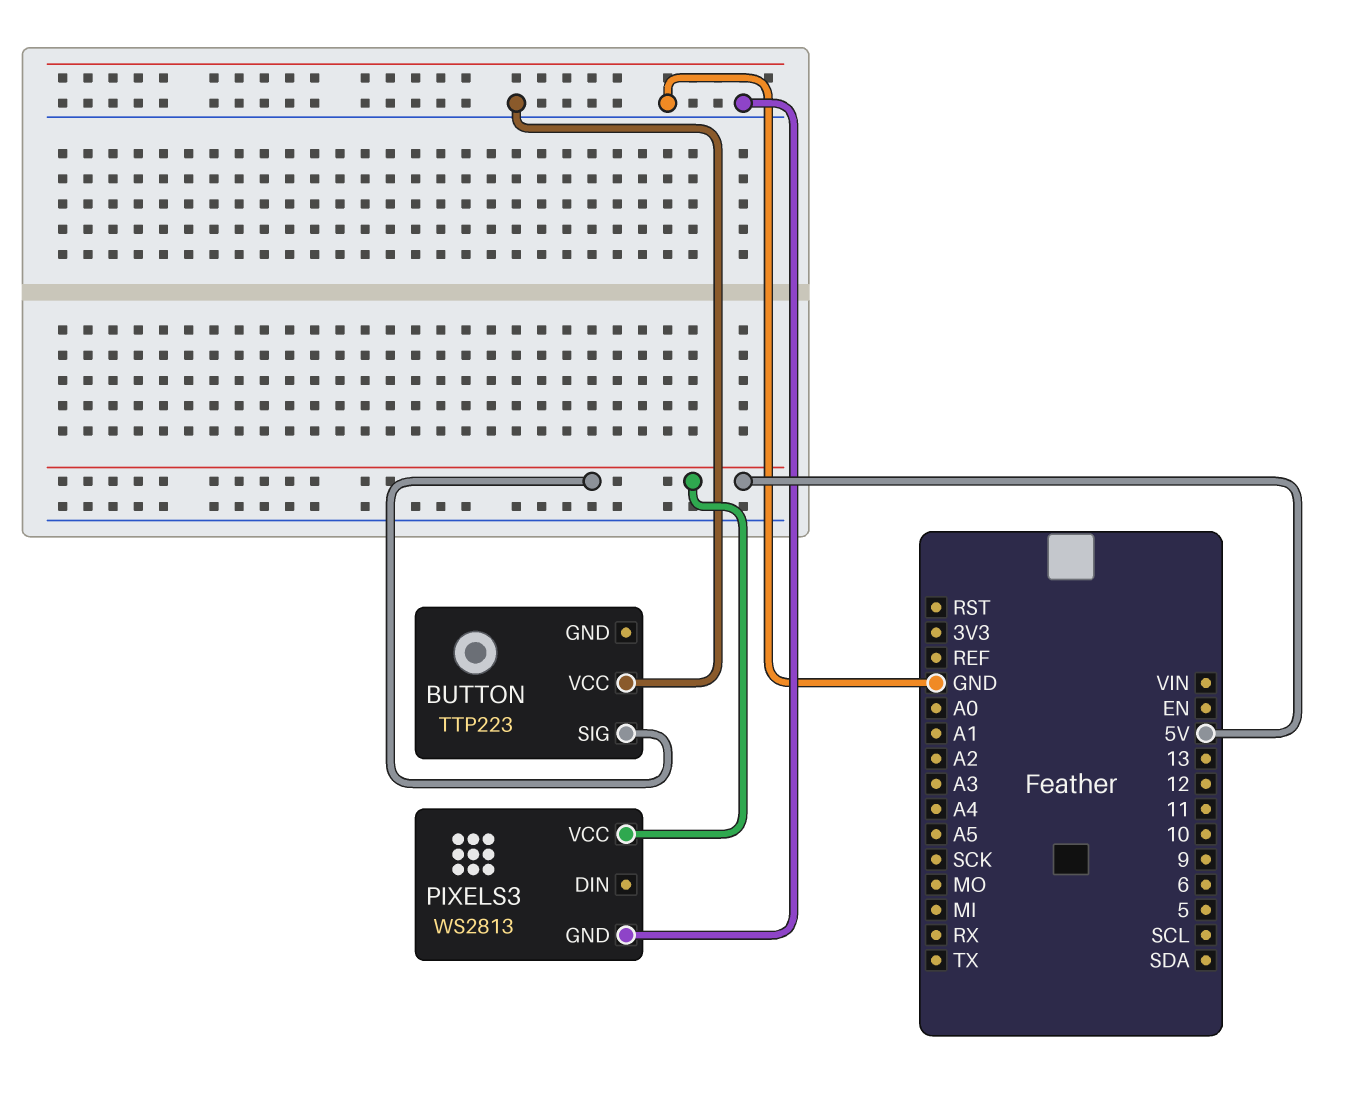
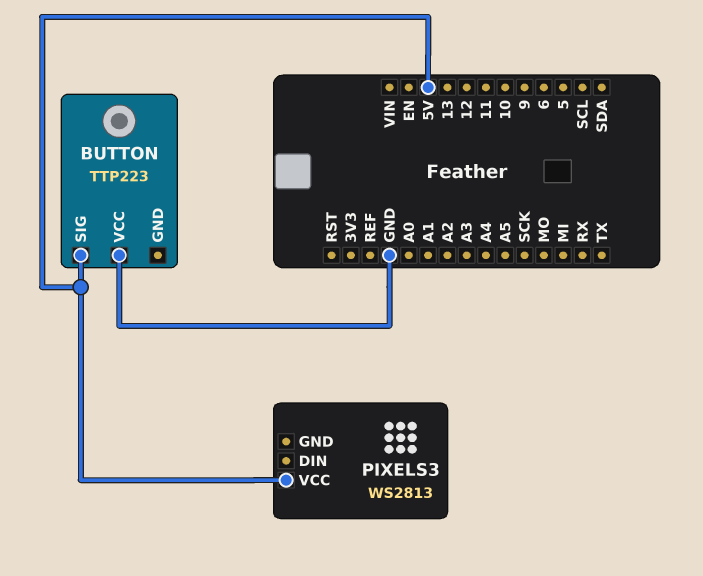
PIXELS3 pin GND: GND -> none

